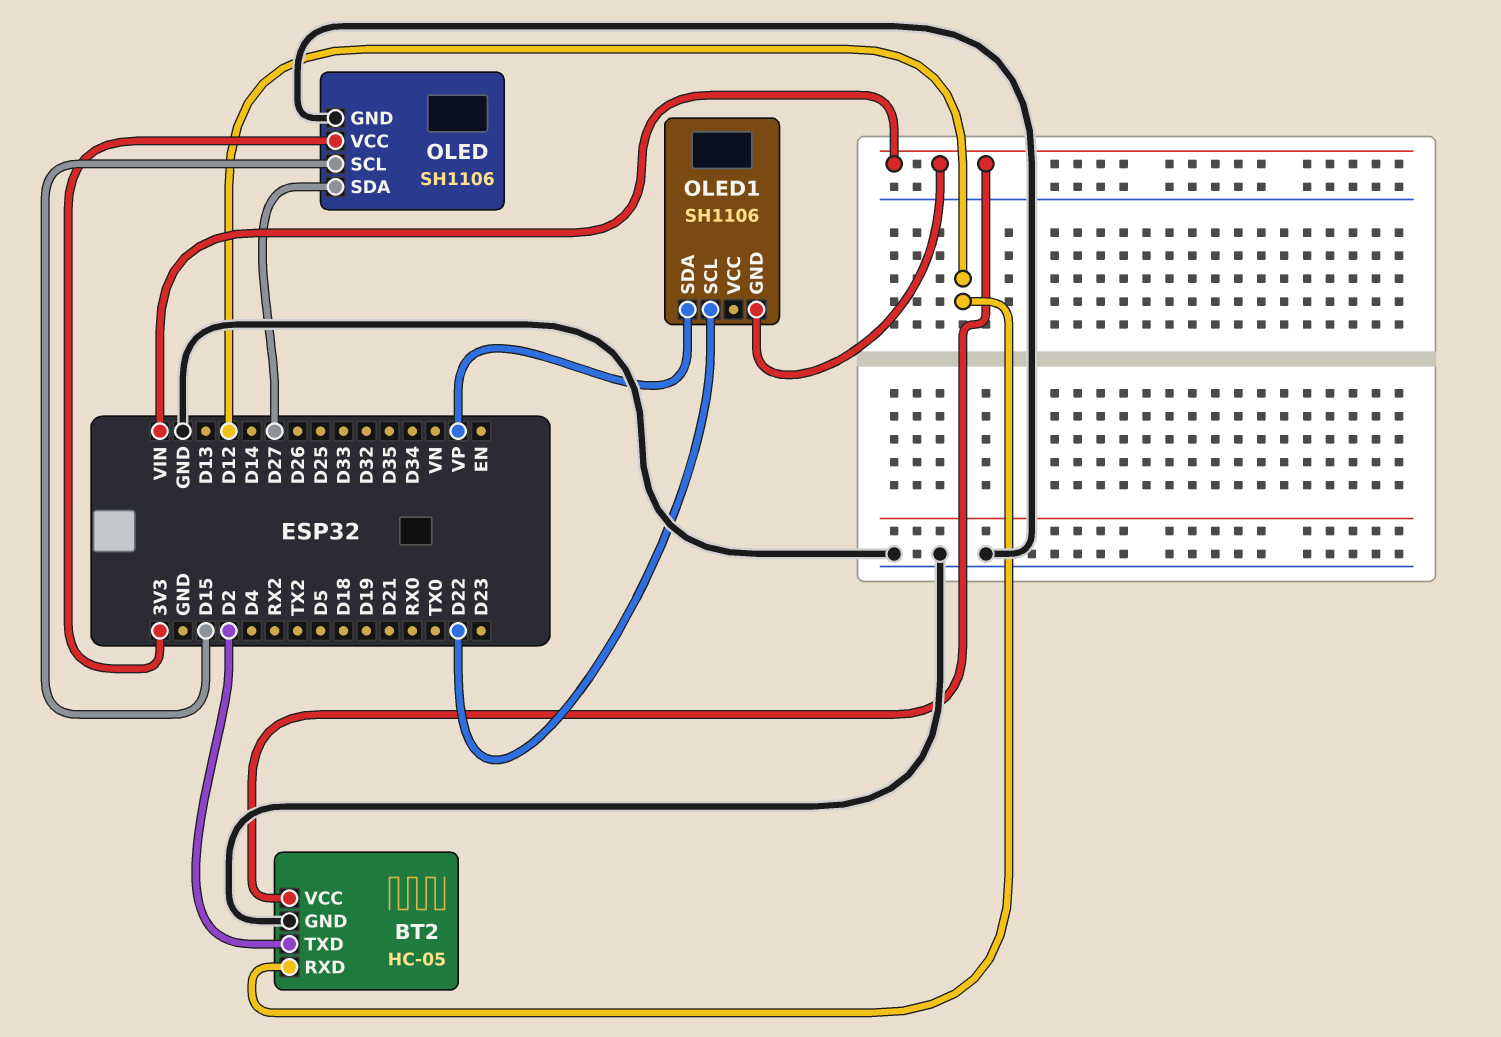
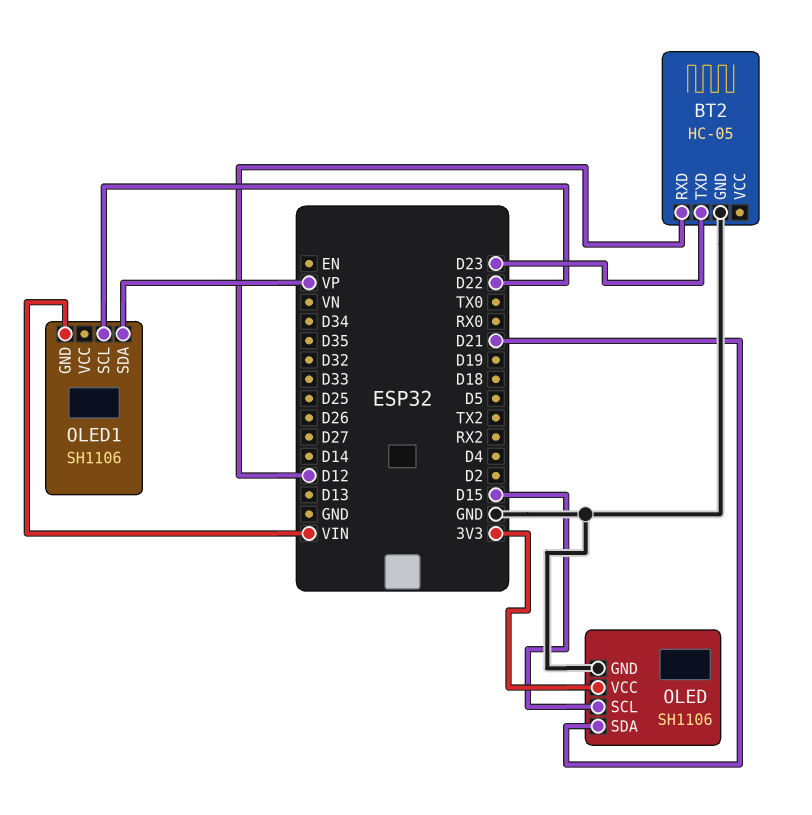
BT2 pin TXD: D2 -> D23
BT2 pin VCC: VIN -> none
OLED pin SDA: D27 -> D21

